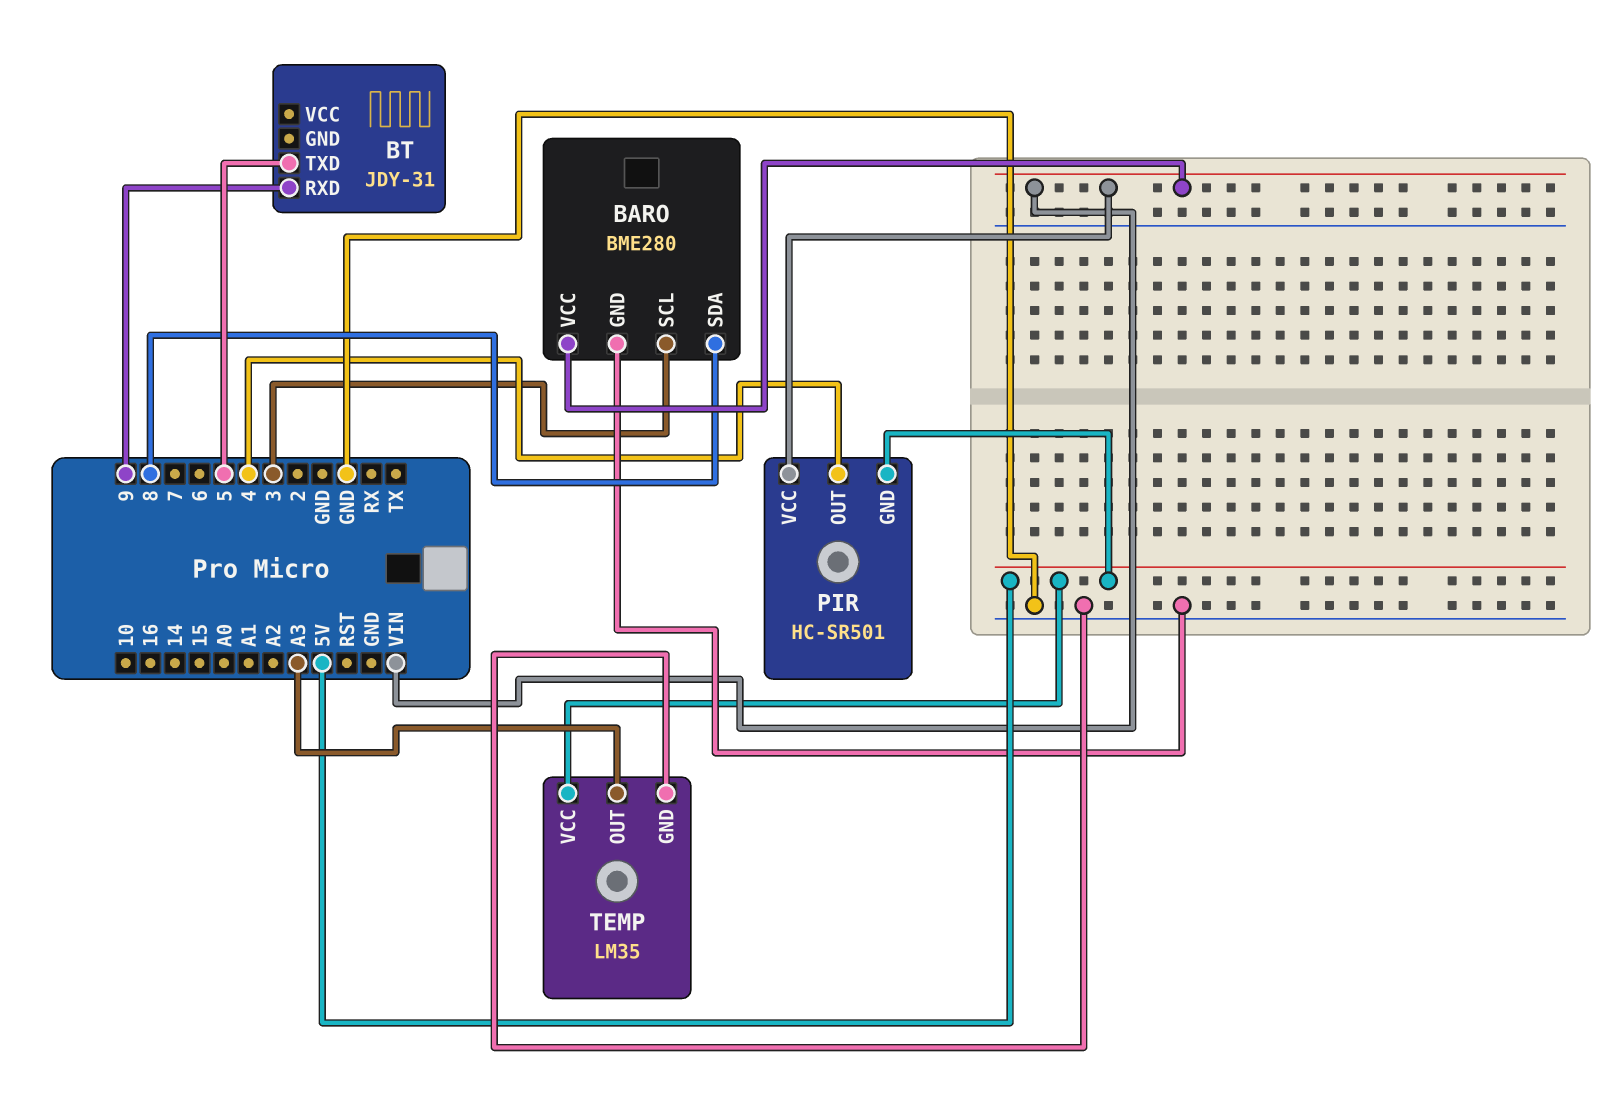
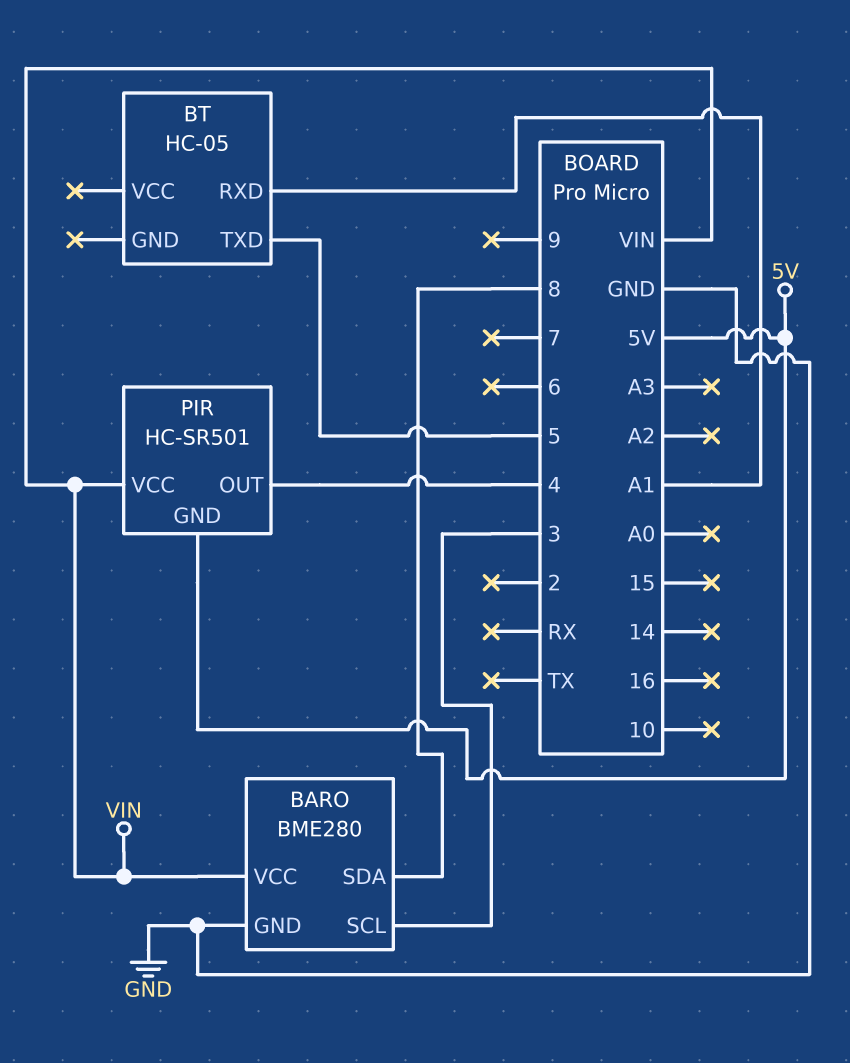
BT: JDY-31 -> HC-05
BT pin RXD: 9 -> A1
TEMP: LM35 -> none
TEMP pin GND: GND -> none
TEMP pin OUT: A3 -> none
TEMP pin VCC: 5V -> none

